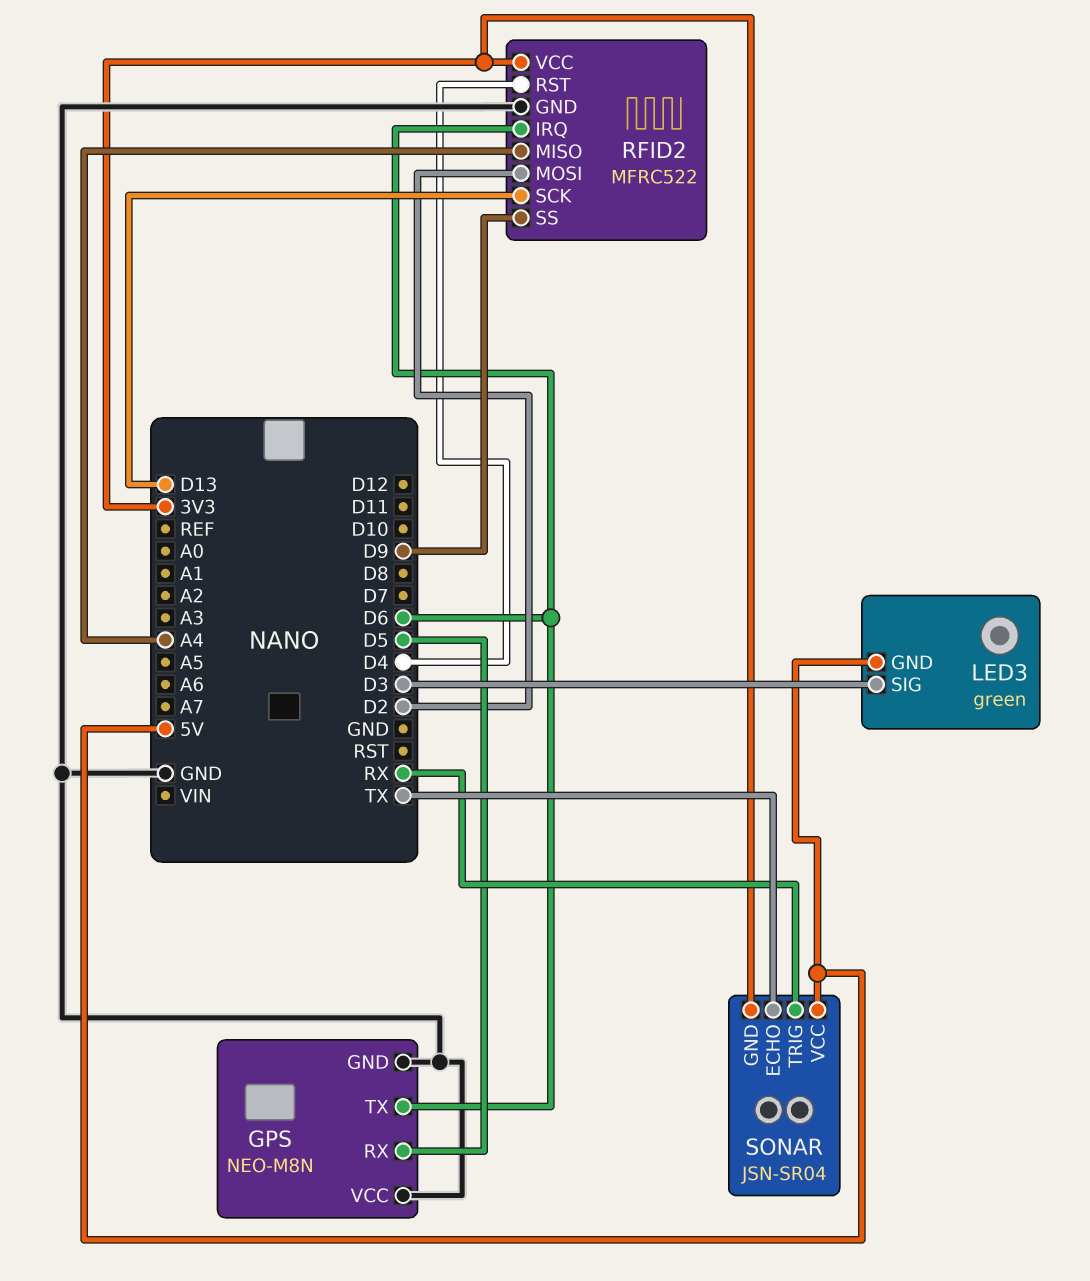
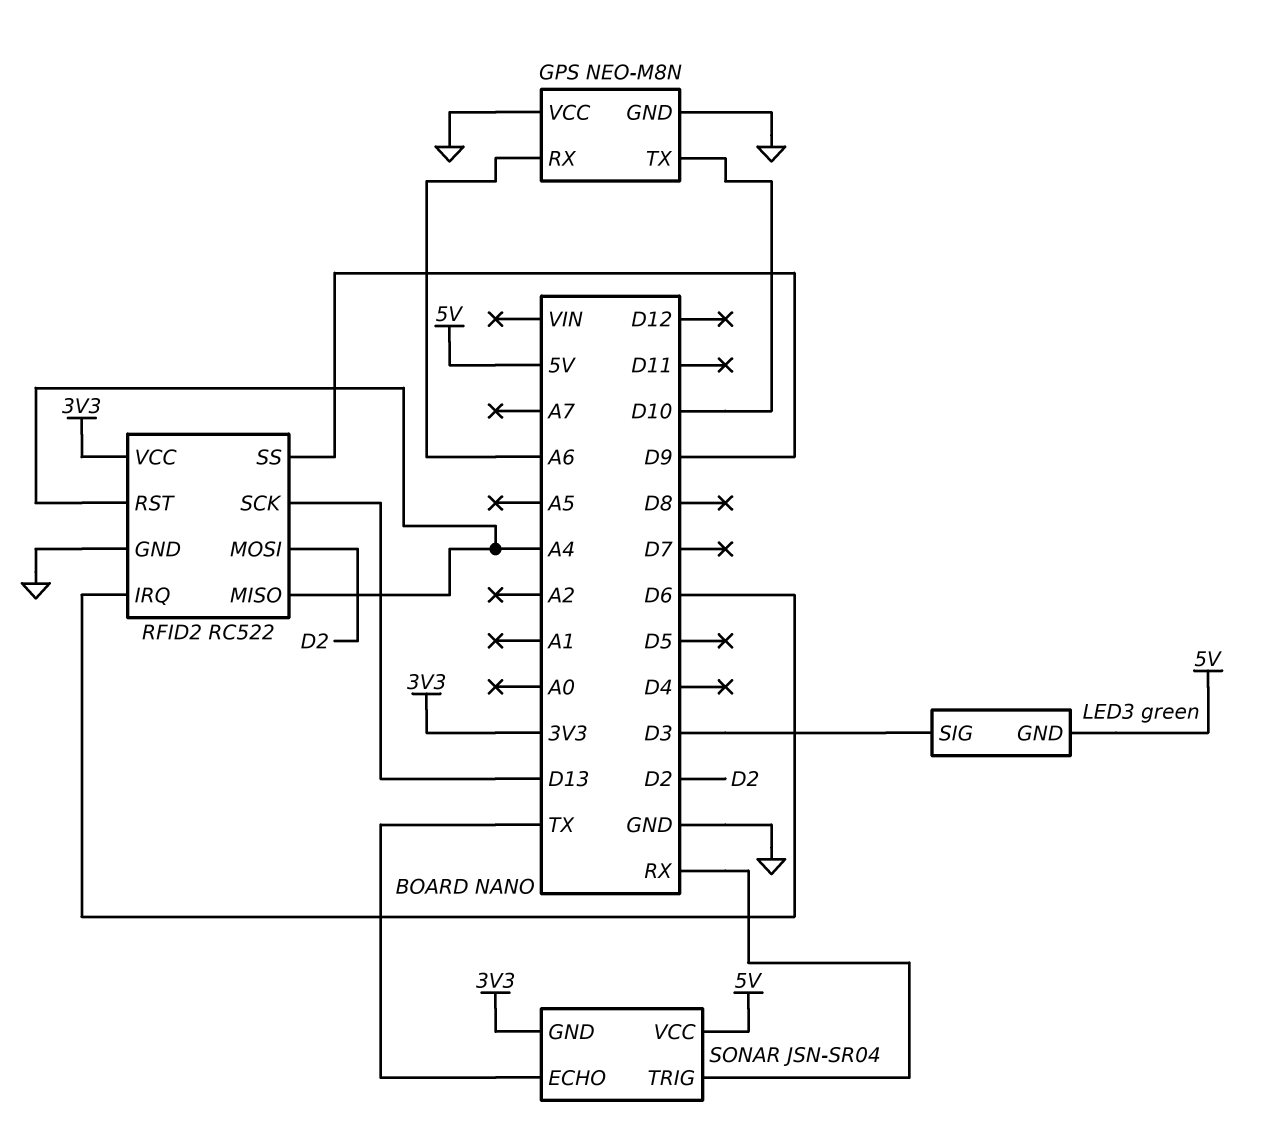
GPS pin RX: D5 -> A6
GPS pin TX: D6 -> D10
RFID2: MFRC522 -> RC522
RFID2 pin RST: D4 -> A4

